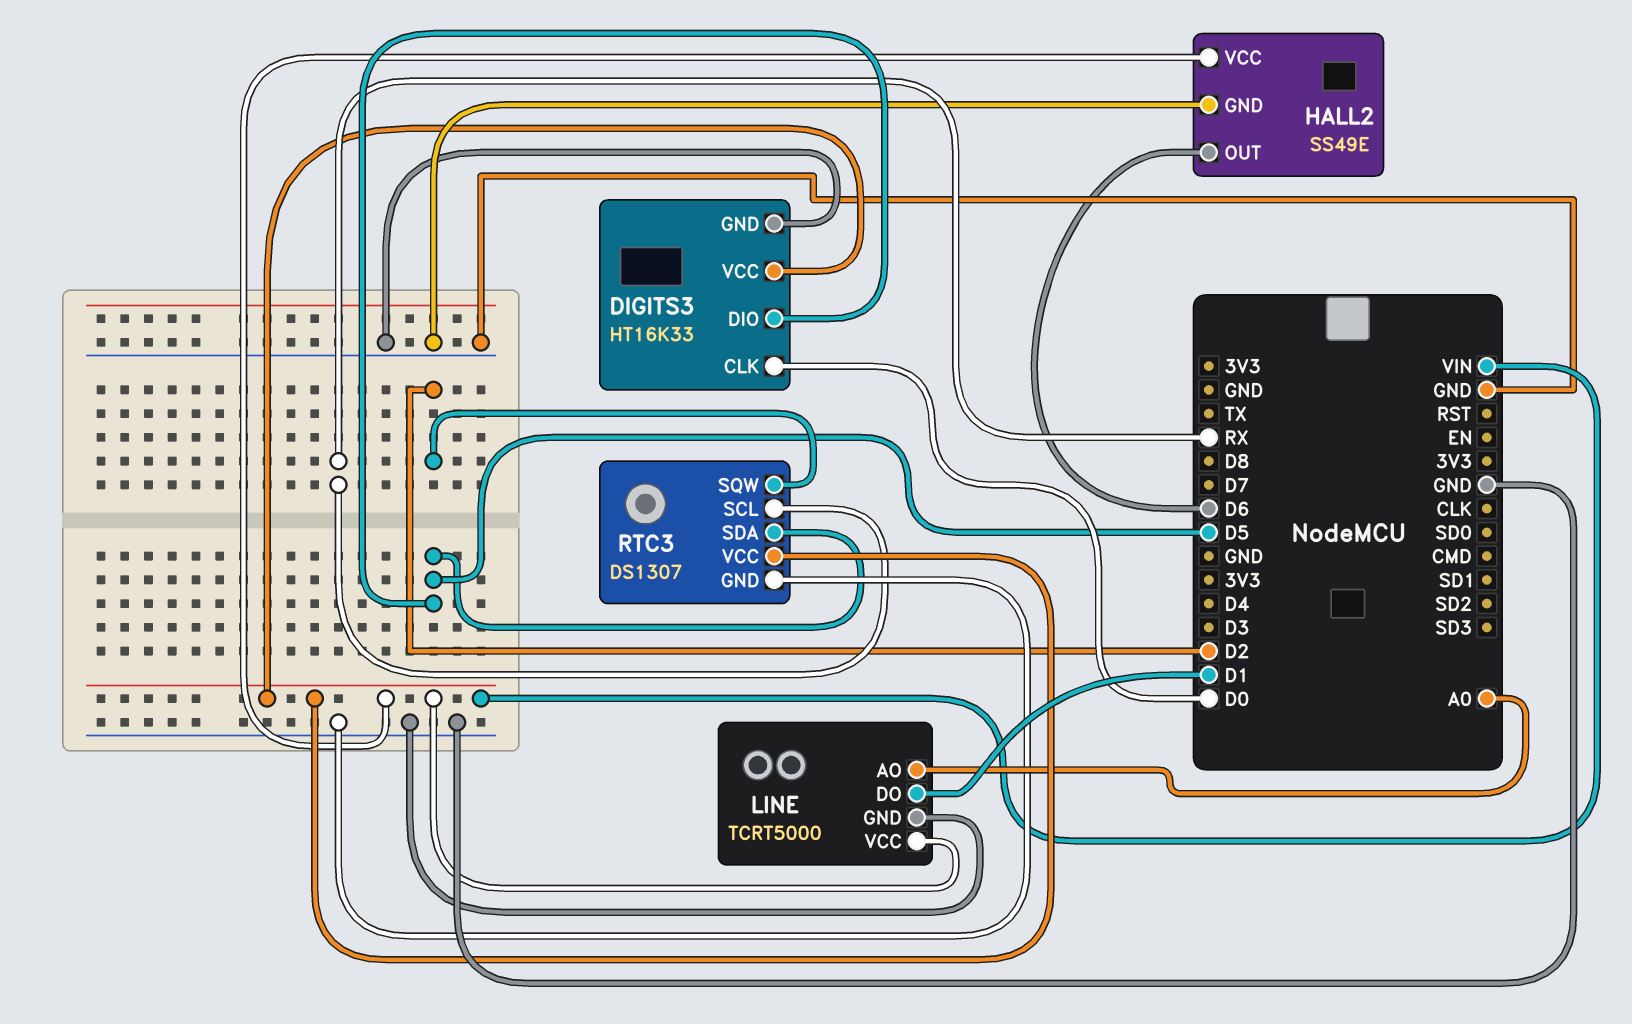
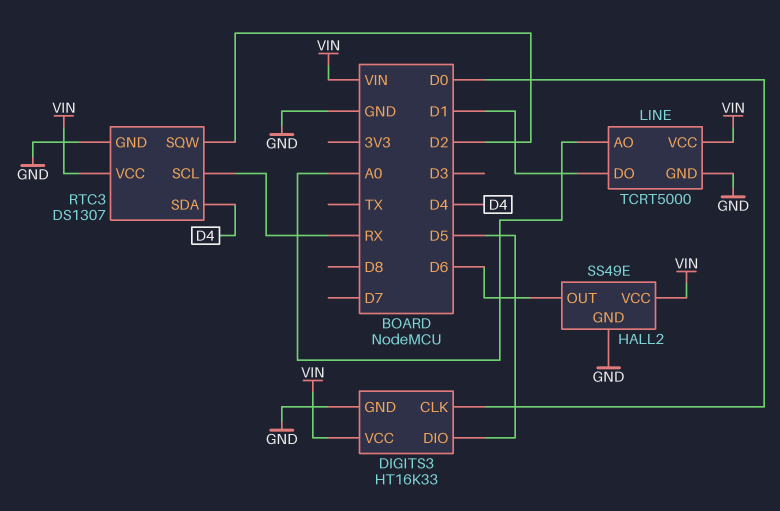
RTC3 pin SDA: D5 -> D4

